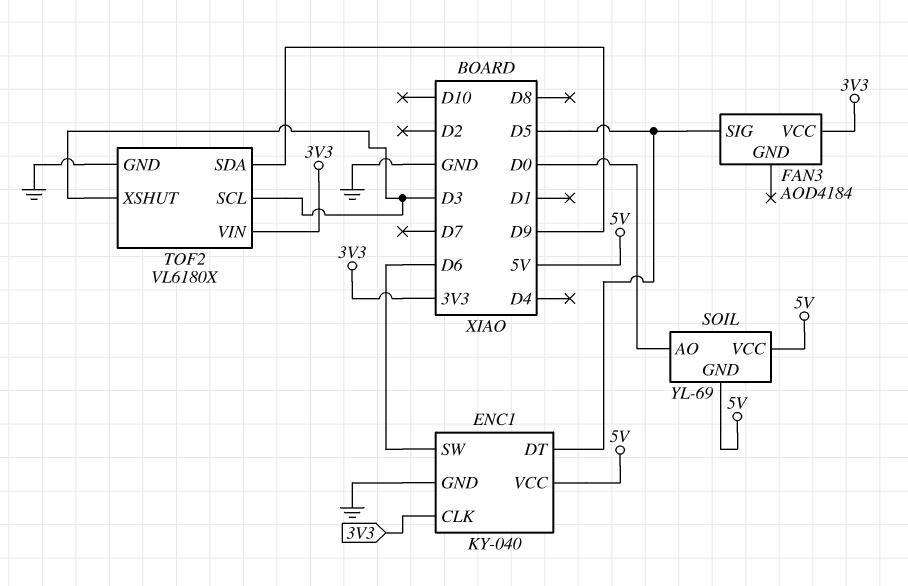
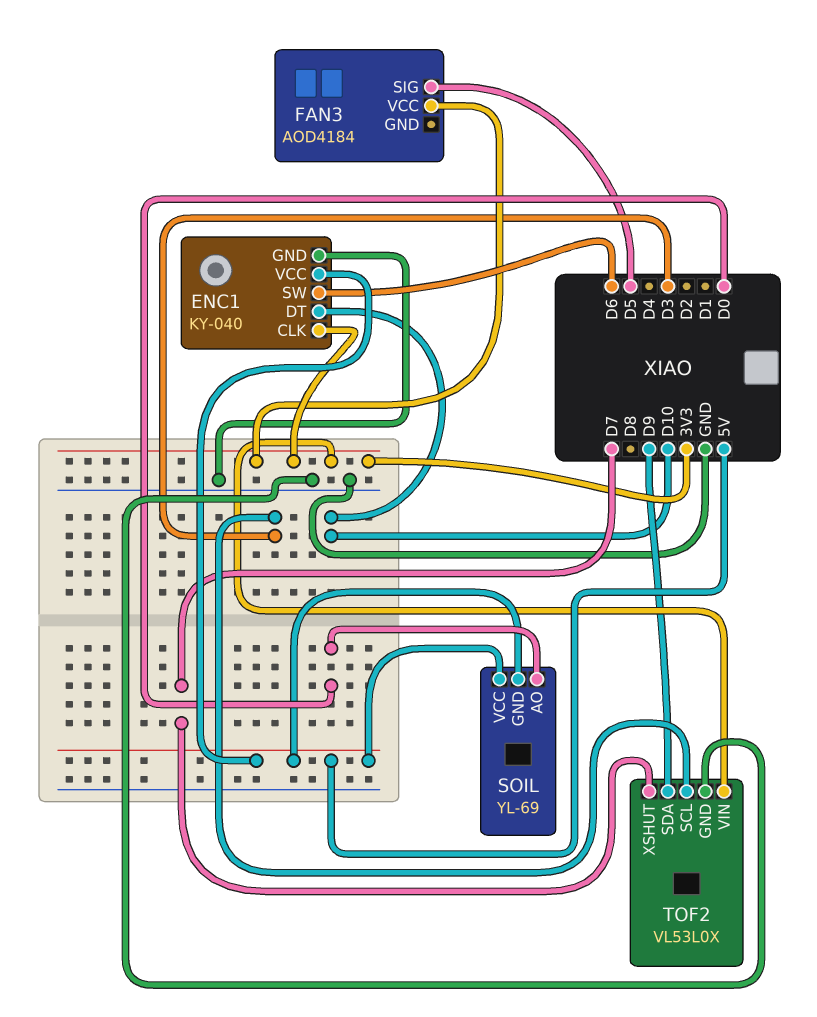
ENC1 pin DT: D5 -> D10
TOF2: VL6180X -> VL53L0X
TOF2 pin XSHUT: D3 -> D7

